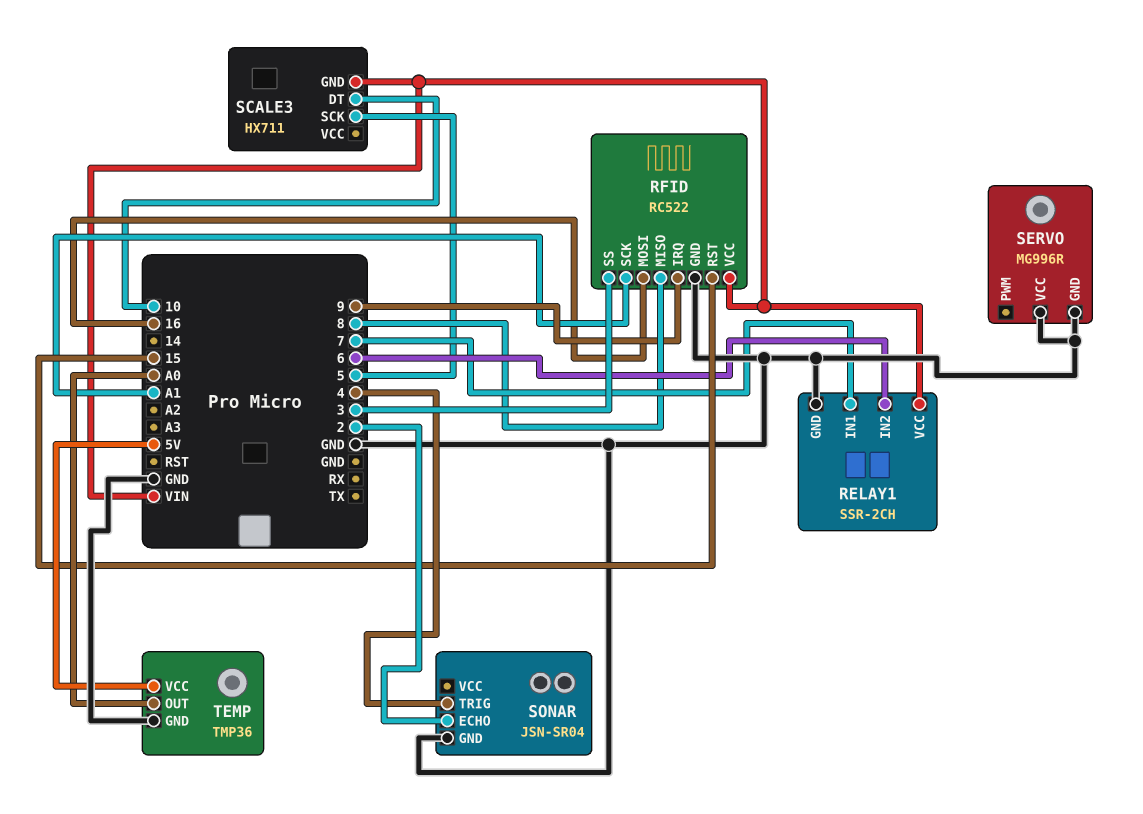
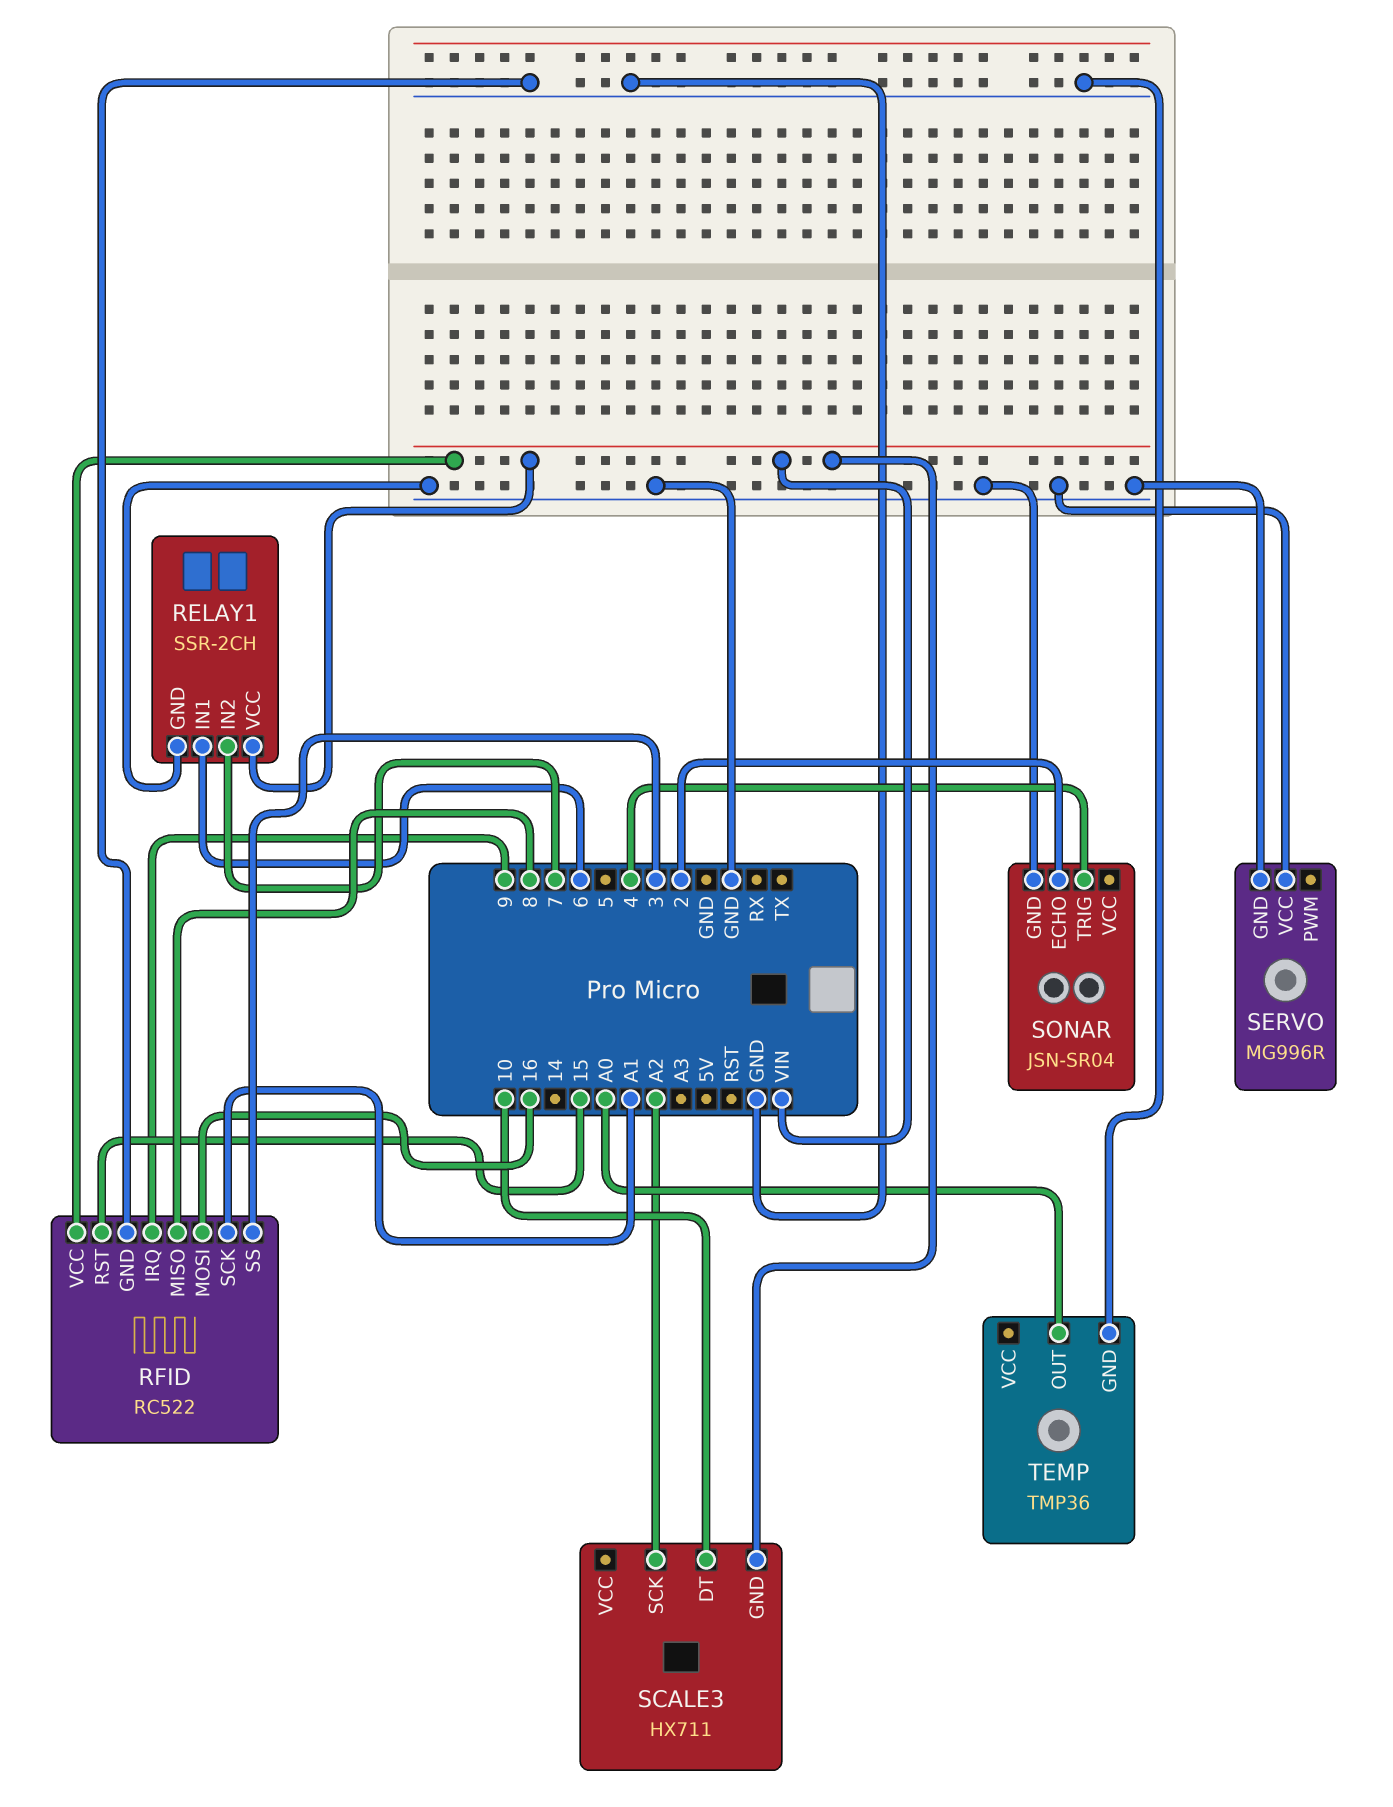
RELAY1 pin IN1: 7 -> 6
RELAY1 pin IN2: 6 -> 7
SCALE3 pin SCK: 5 -> A2
TEMP pin VCC: 5V -> none

